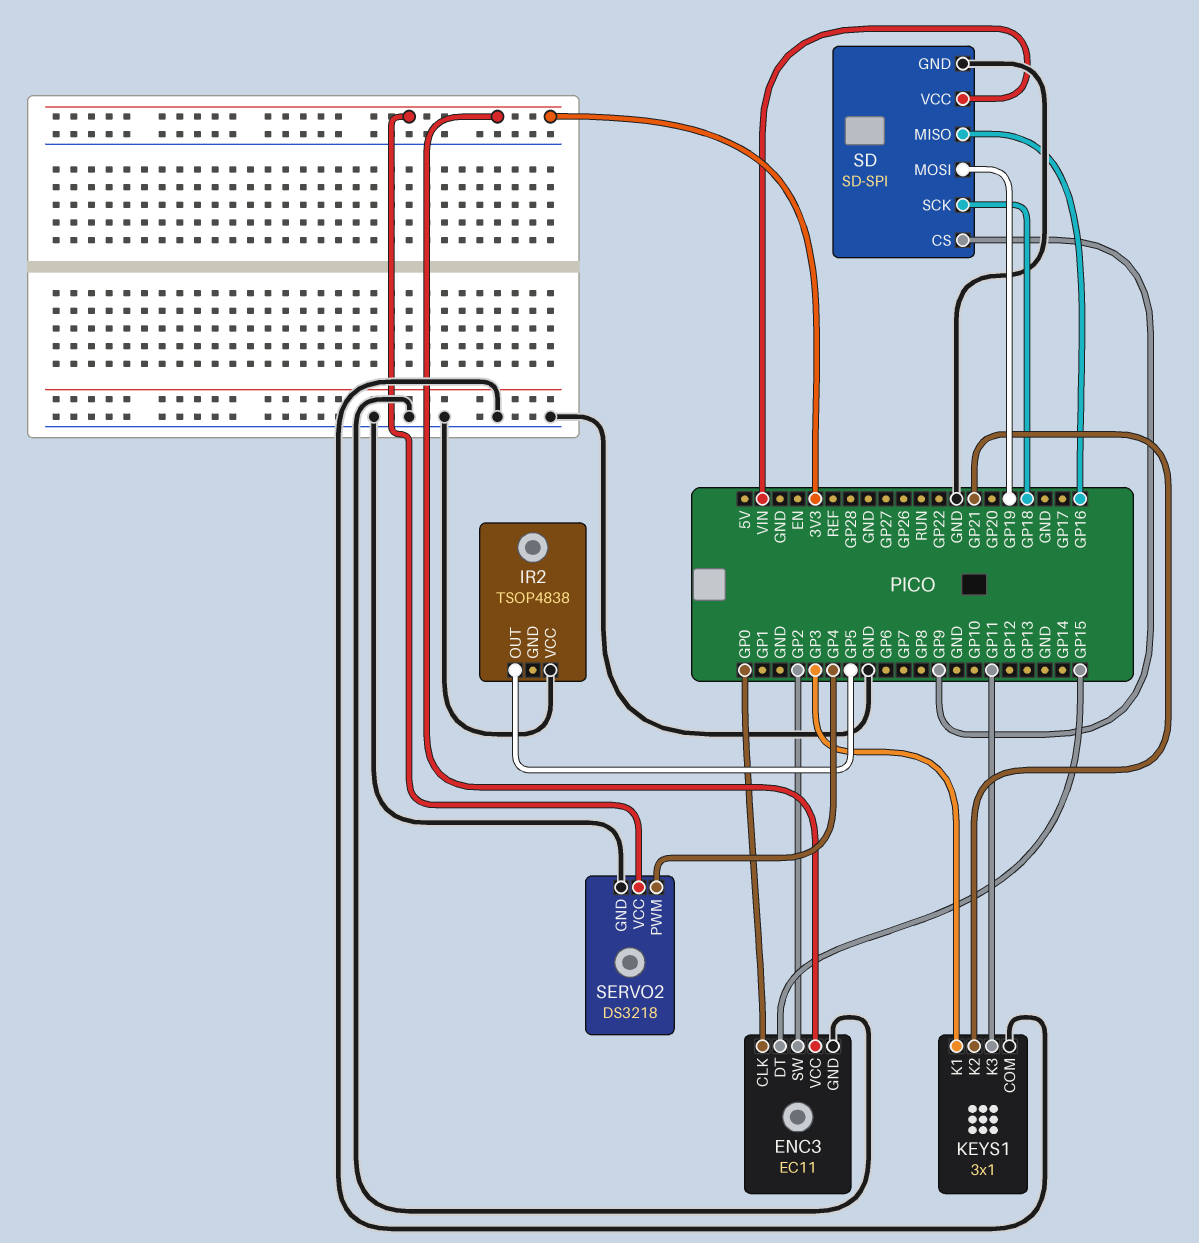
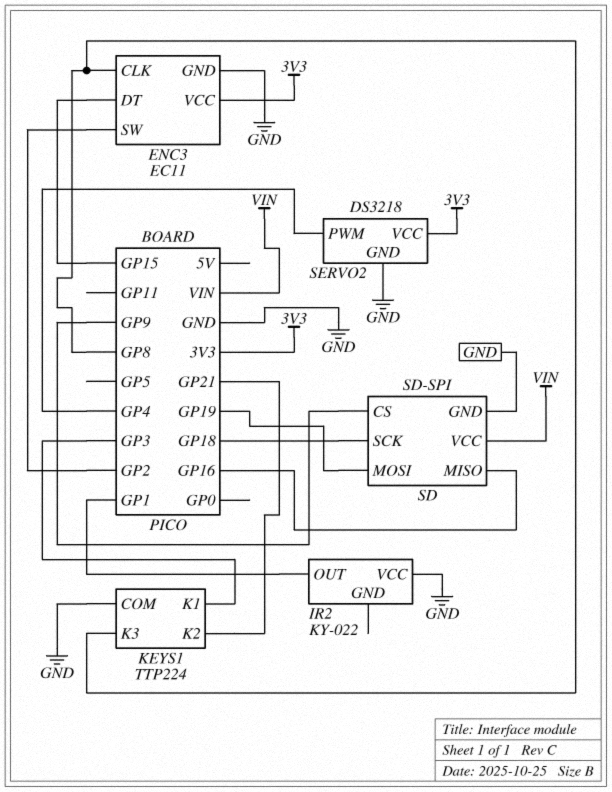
ENC3 pin CLK: GP0 -> GP8
IR2: TSOP4838 -> KY-022
IR2 pin OUT: GP5 -> GP1
KEYS1: 3x1 -> TTP224
KEYS1 pin K3: GP11 -> GP8

